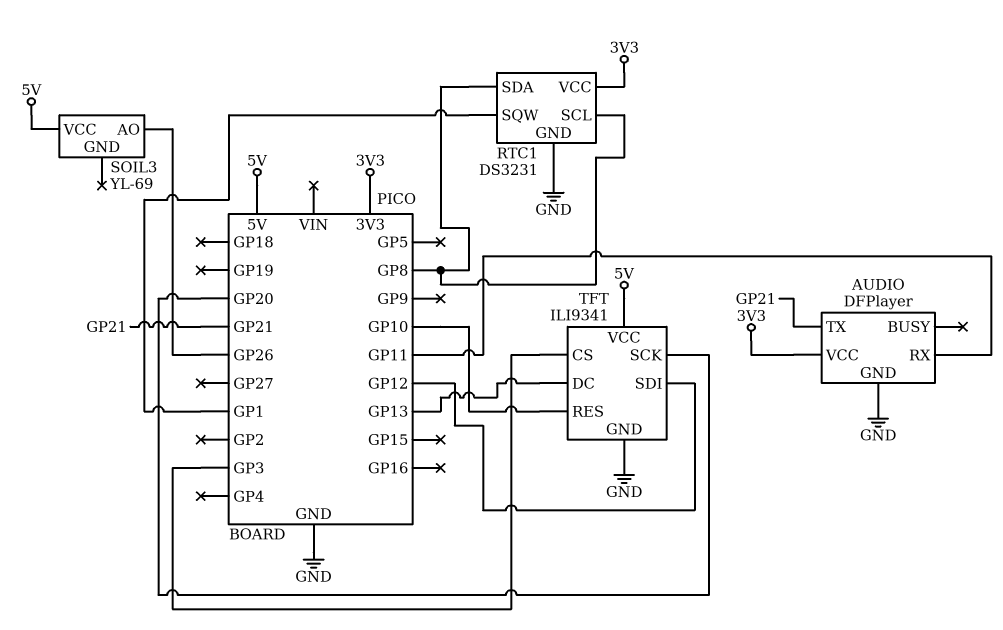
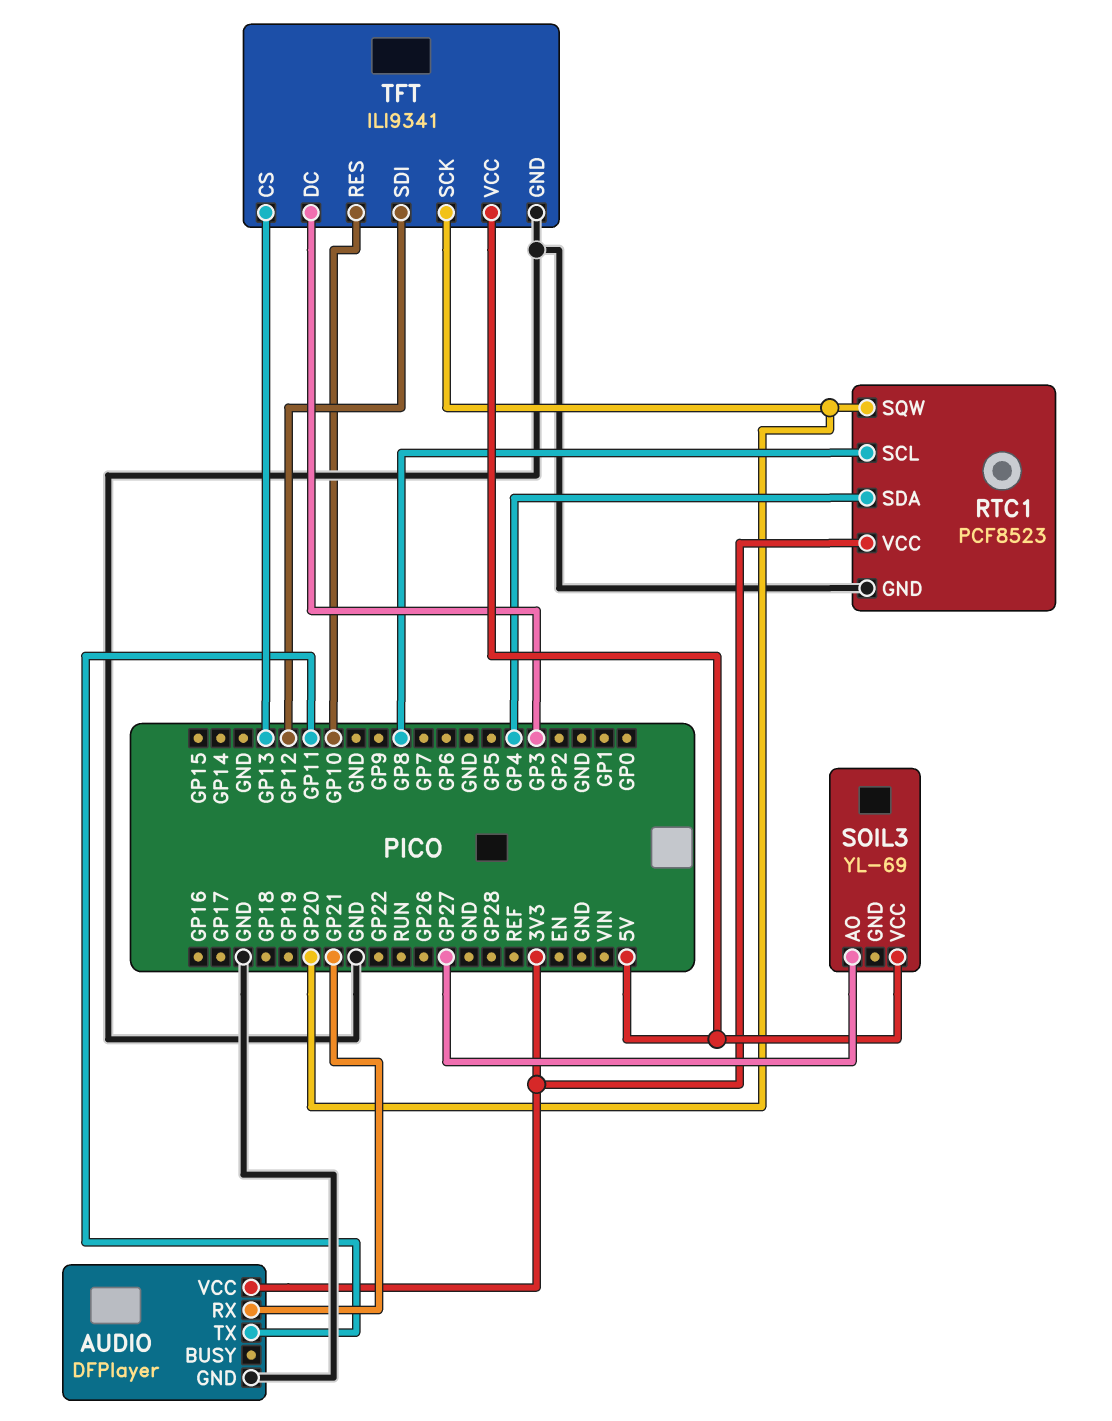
AUDIO pin RX: GP11 -> GP21
AUDIO pin TX: GP21 -> GP11
RTC1: DS3231 -> PCF8523
RTC1 pin SDA: GP8 -> GP4
RTC1 pin SQW: GP1 -> GP20
SOIL3 pin AO: GP26 -> GP27
TFT pin CS: GP3 -> GP13
TFT pin DC: GP13 -> GP3

